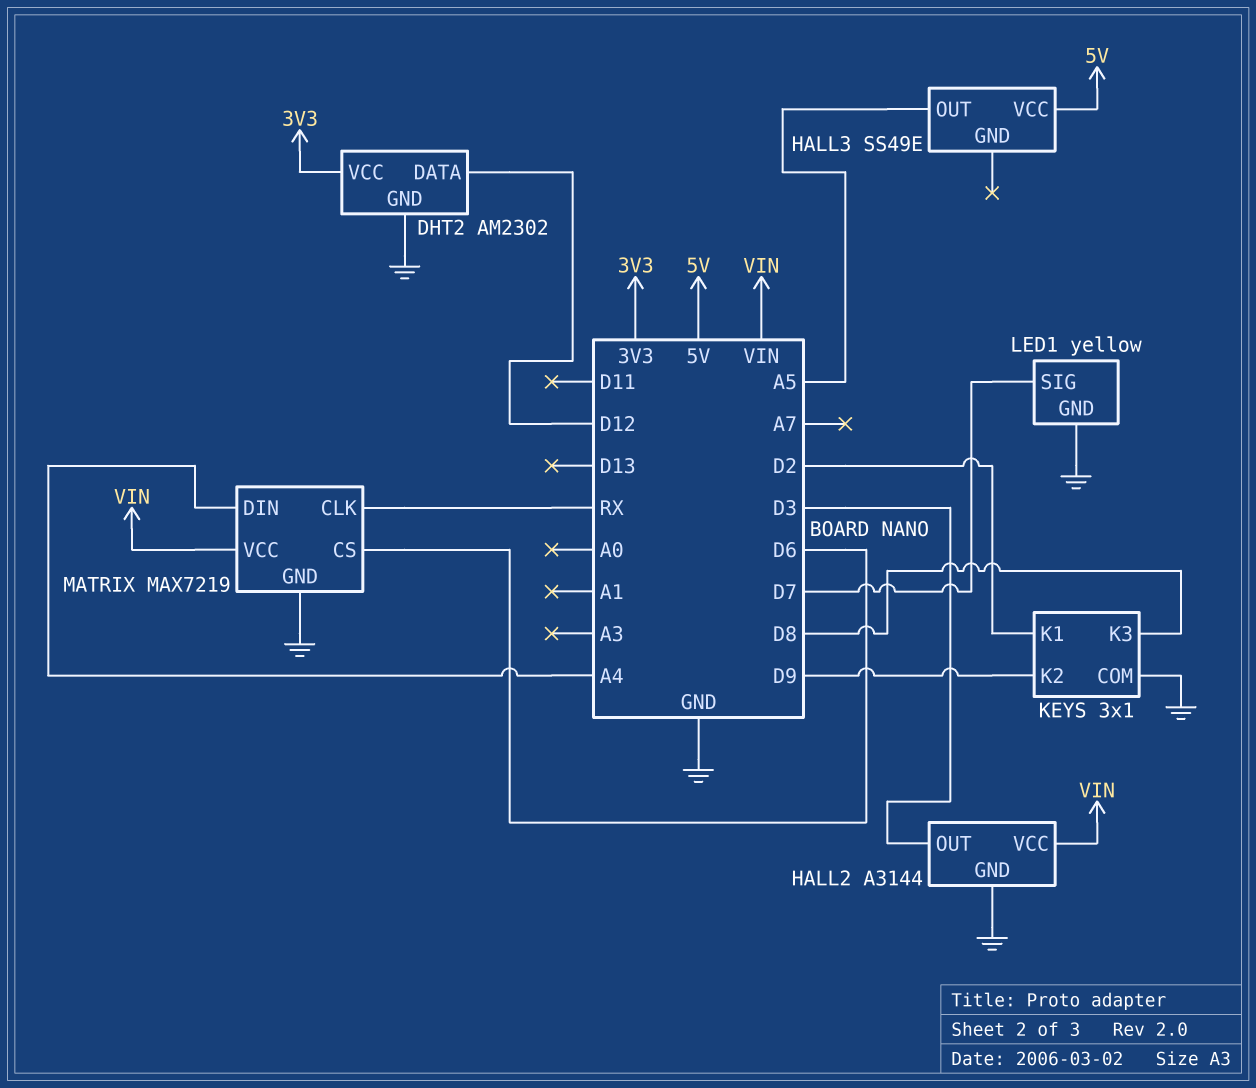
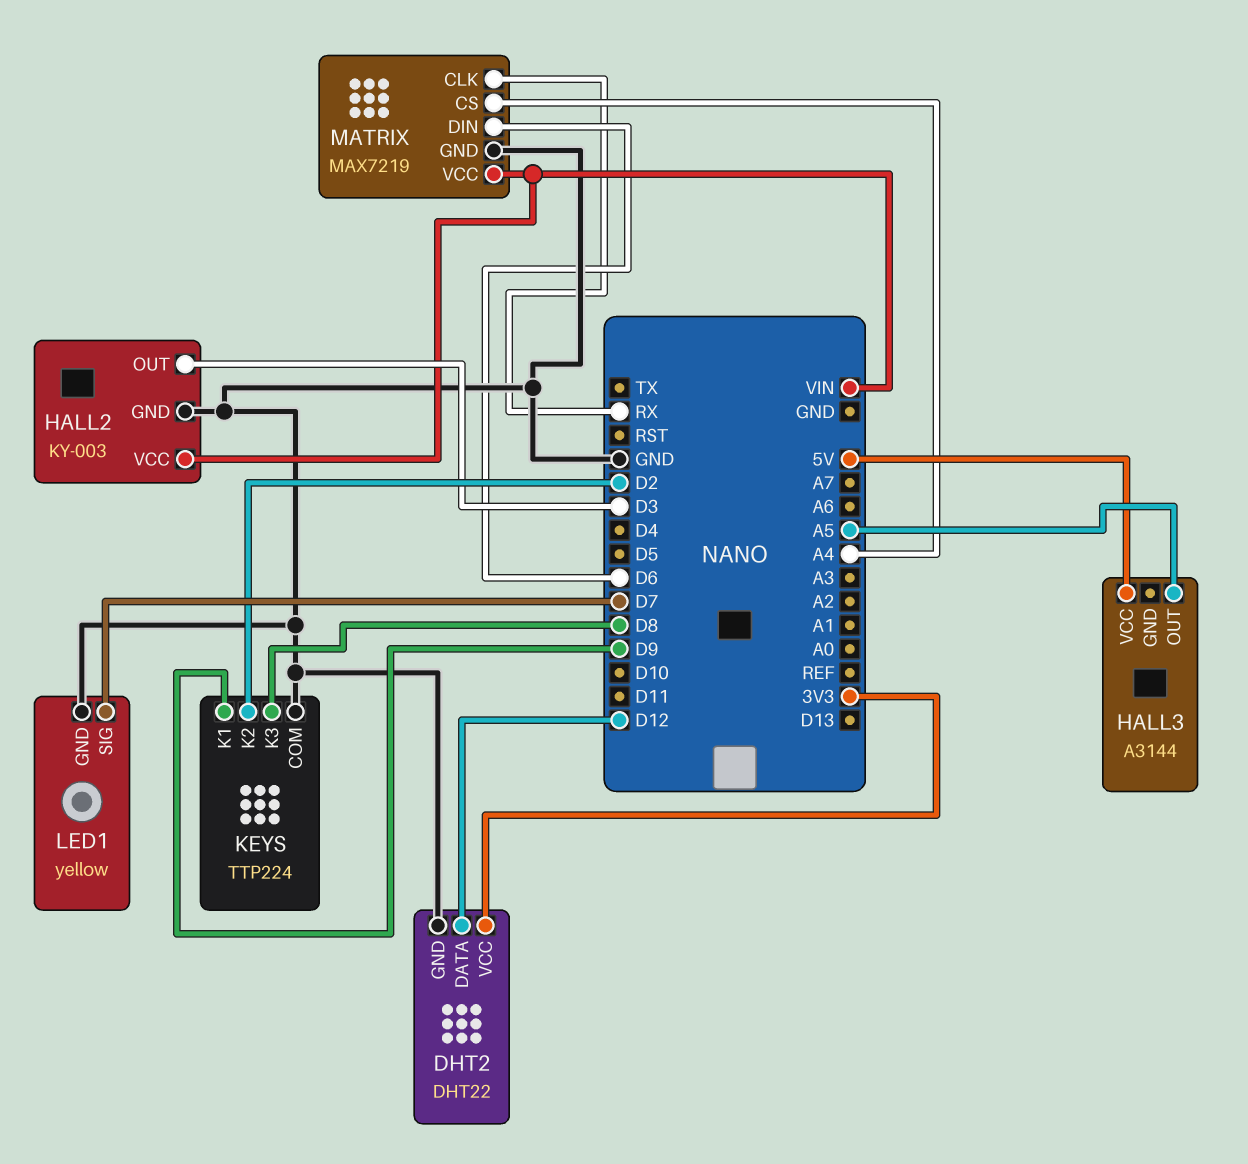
DHT2: AM2302 -> DHT22
HALL2: A3144 -> KY-003
HALL3: SS49E -> A3144
KEYS: 3x1 -> TTP224
KEYS pin K1: D2 -> D9
KEYS pin K2: D9 -> D2
MATRIX pin CS: D6 -> A4
MATRIX pin DIN: A4 -> D6

